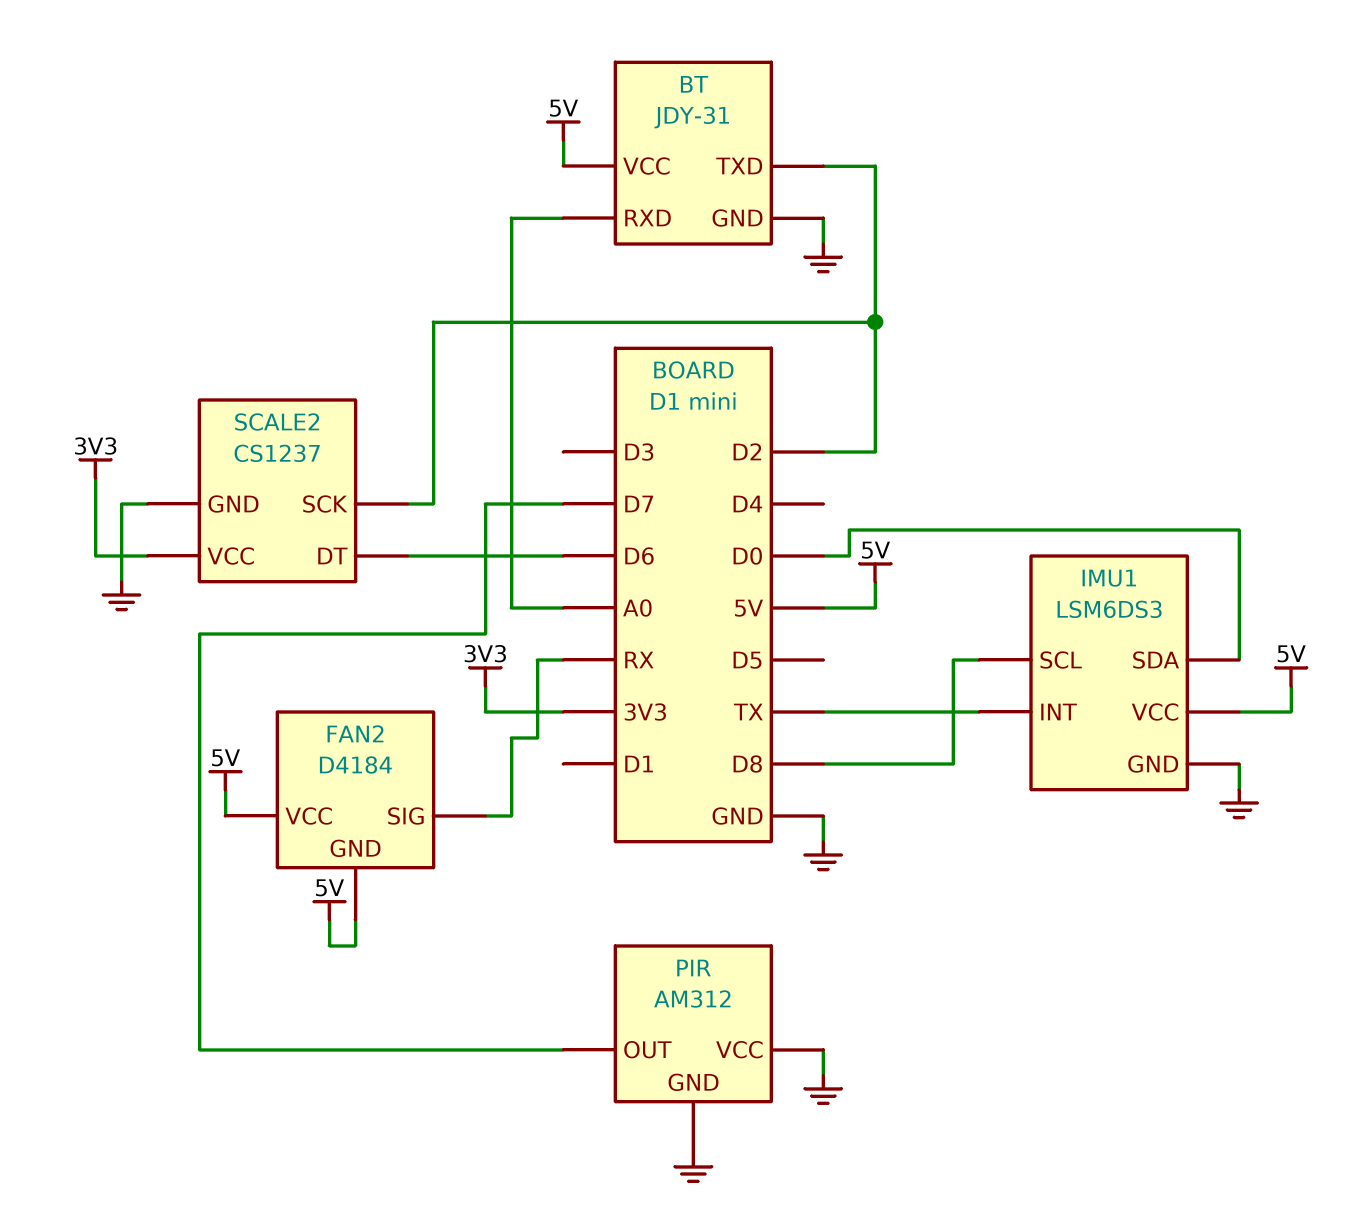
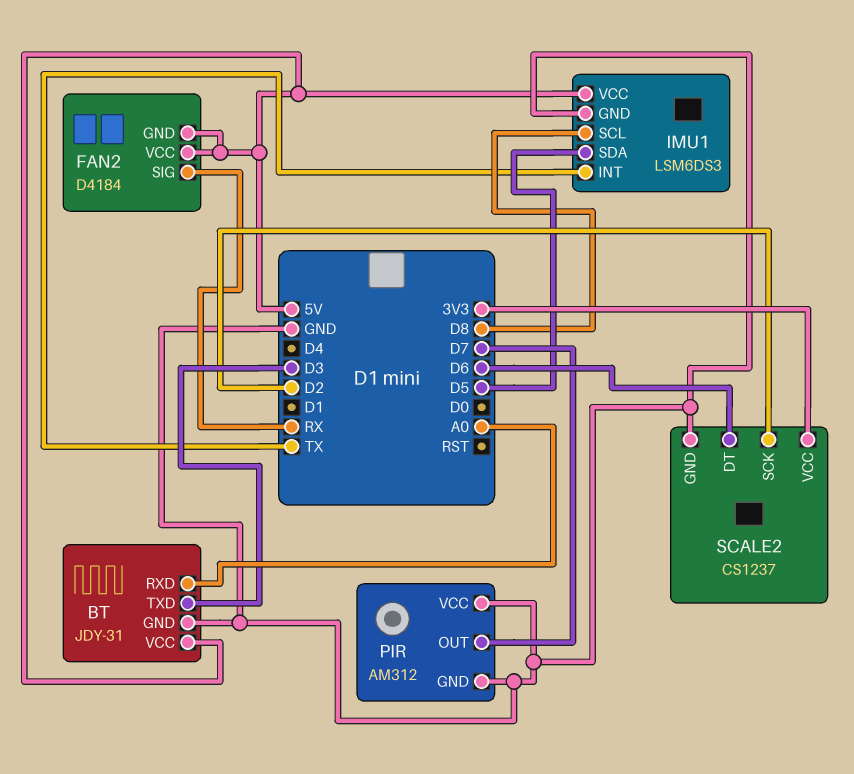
BT pin TXD: D2 -> D3
IMU1 pin SDA: D0 -> D5

